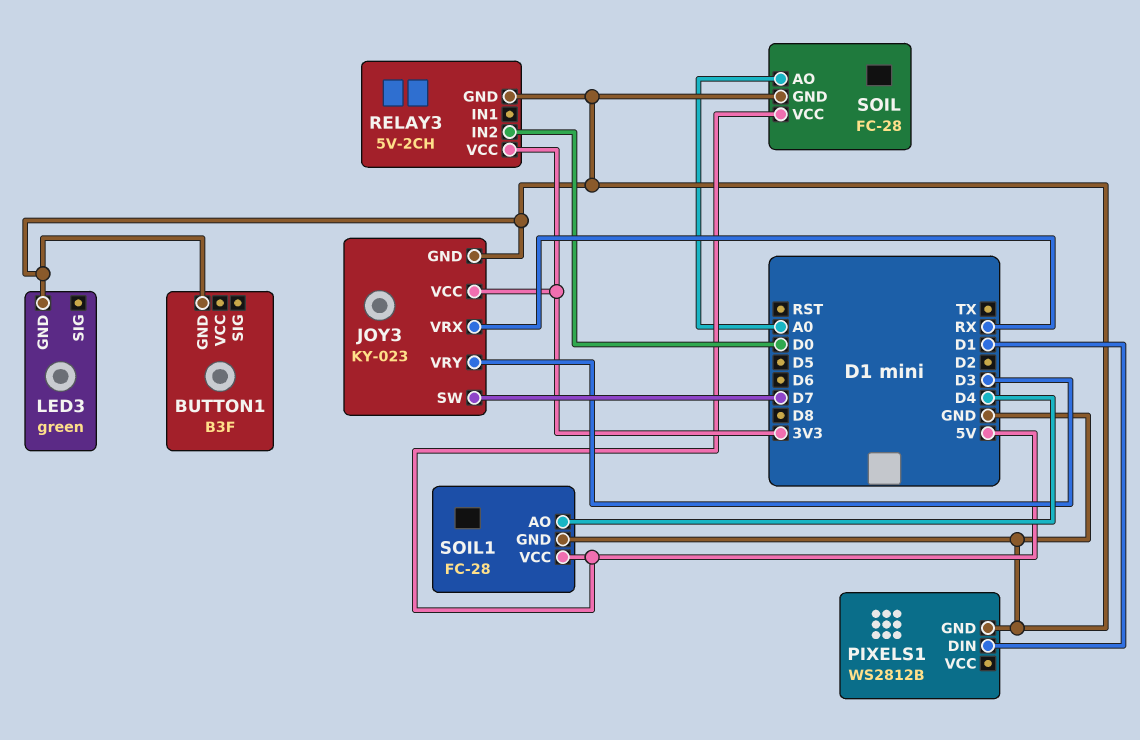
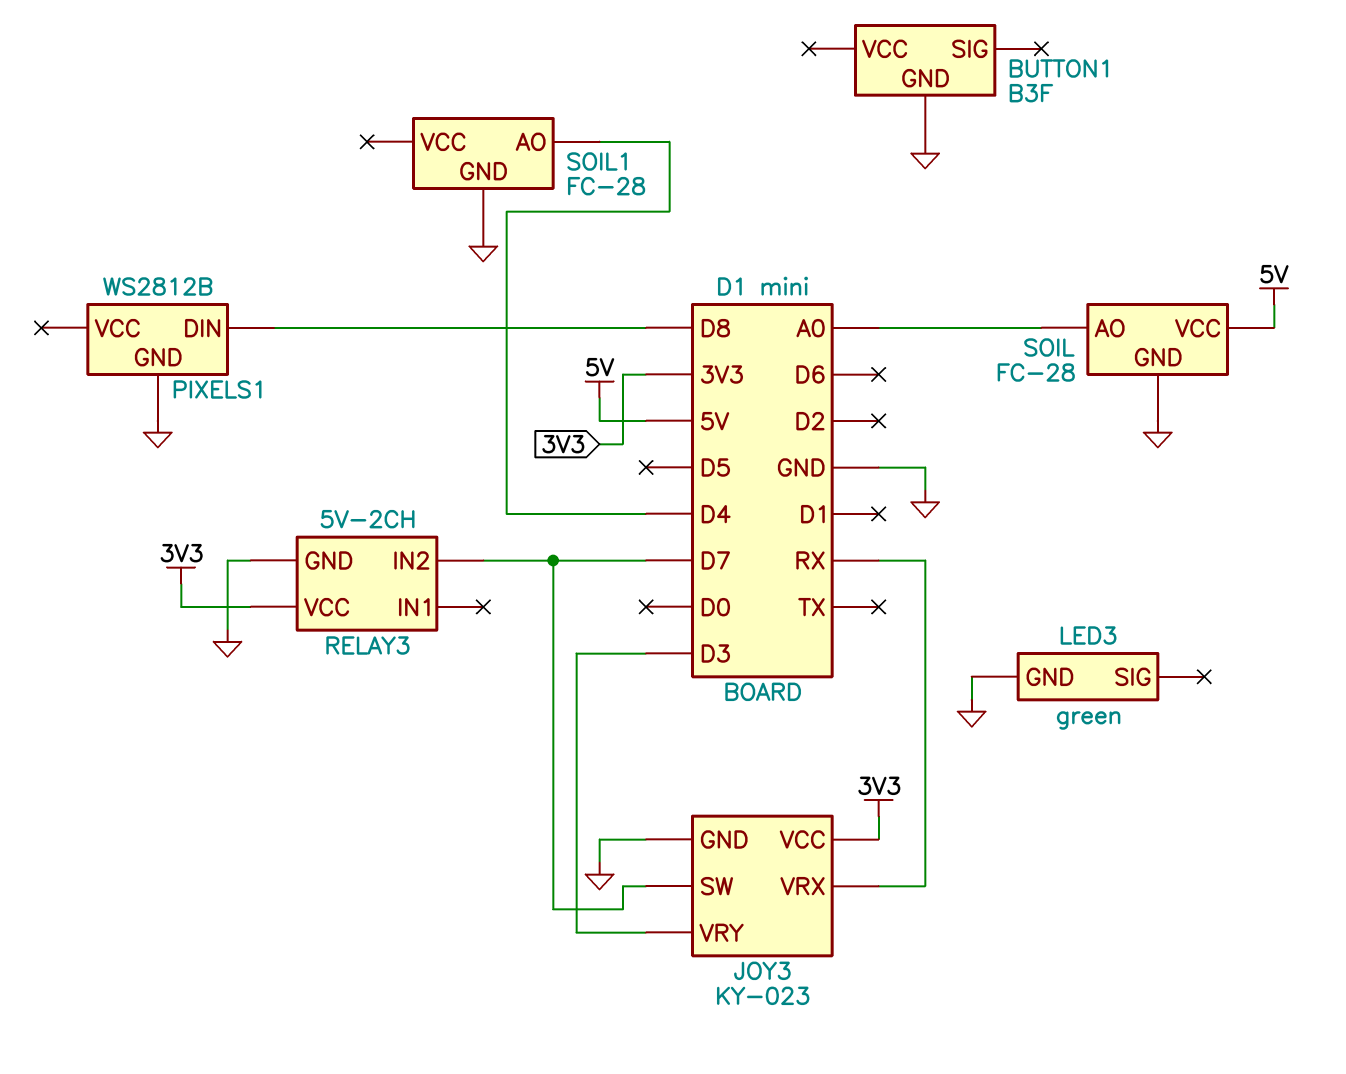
PIXELS1 pin DIN: D1 -> D8
RELAY3 pin IN2: D0 -> D7
SOIL1 pin VCC: 5V -> none

